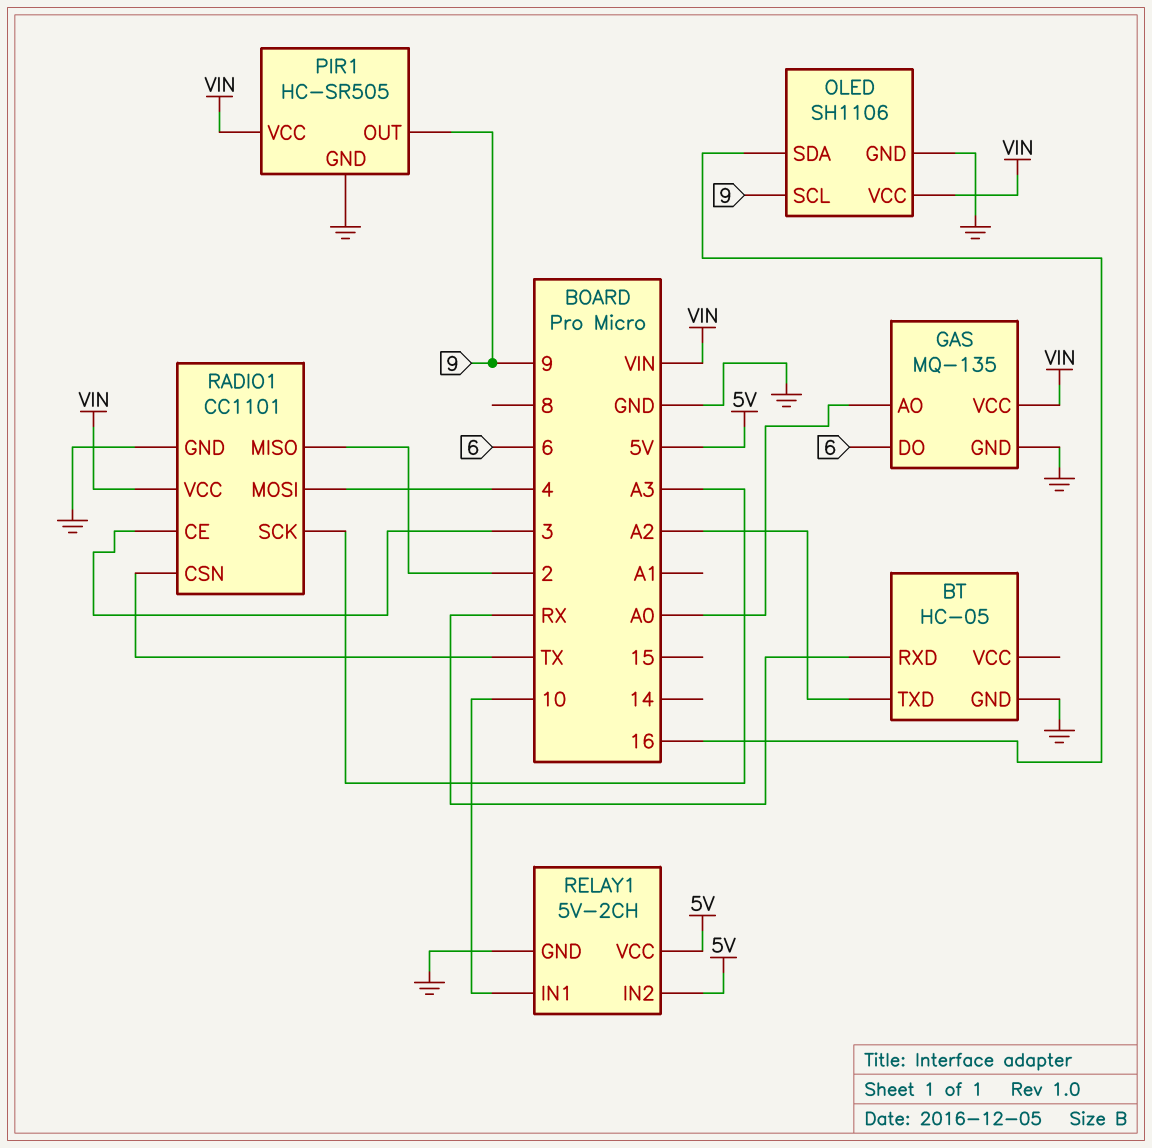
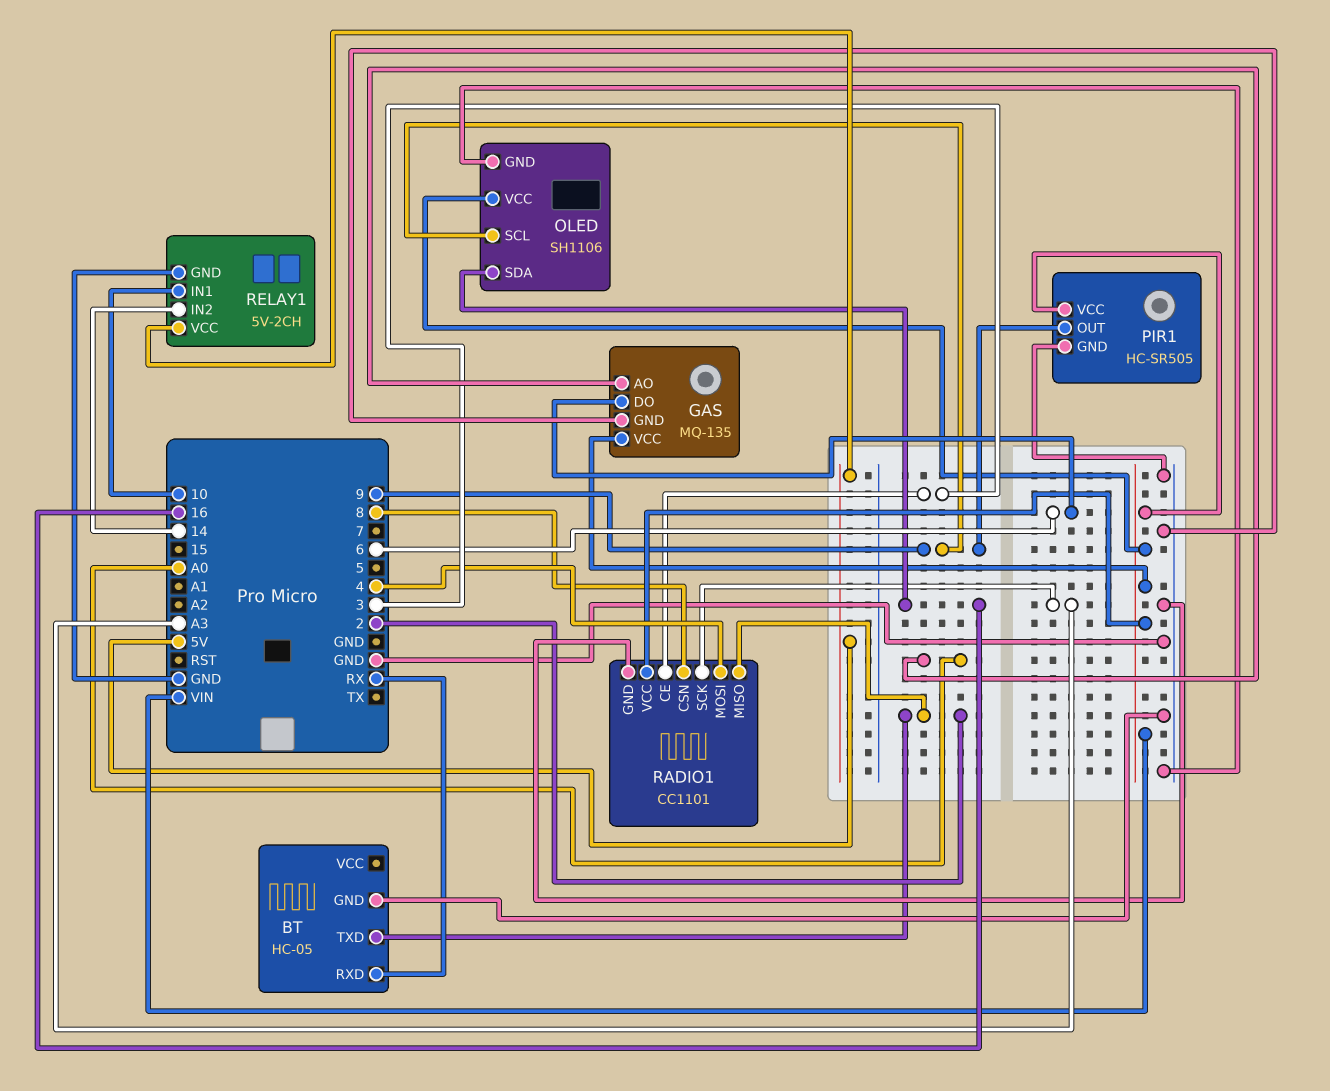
BT pin TXD: A2 -> 2
RADIO1 pin CSN: TX -> 8
RELAY1 pin IN2: 5V -> 14

